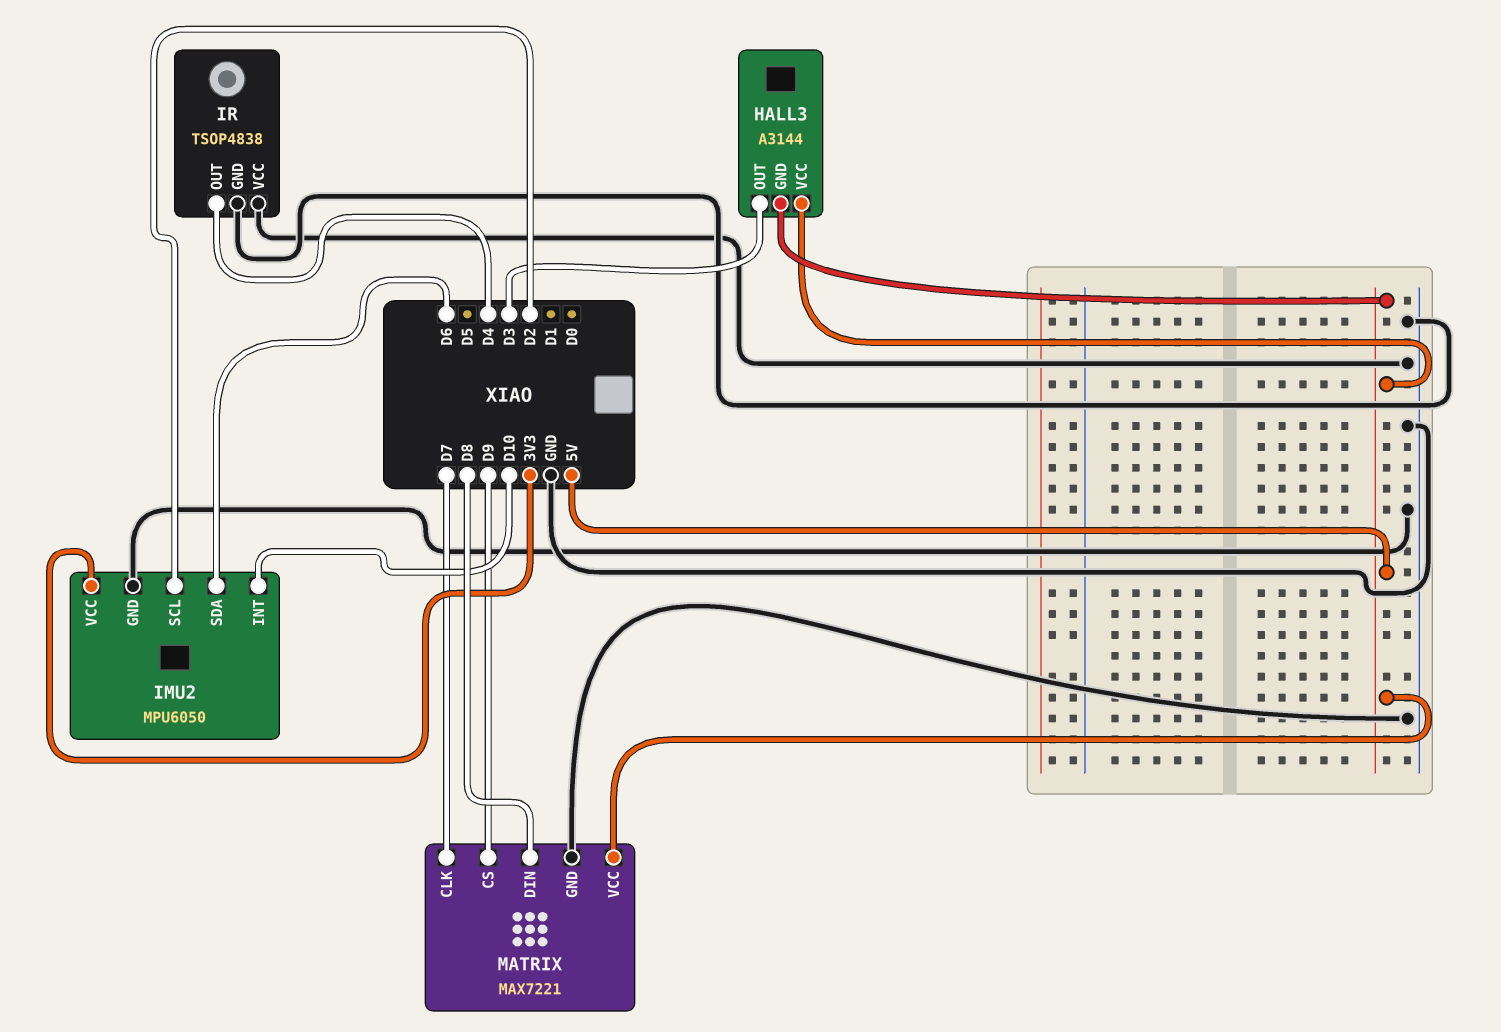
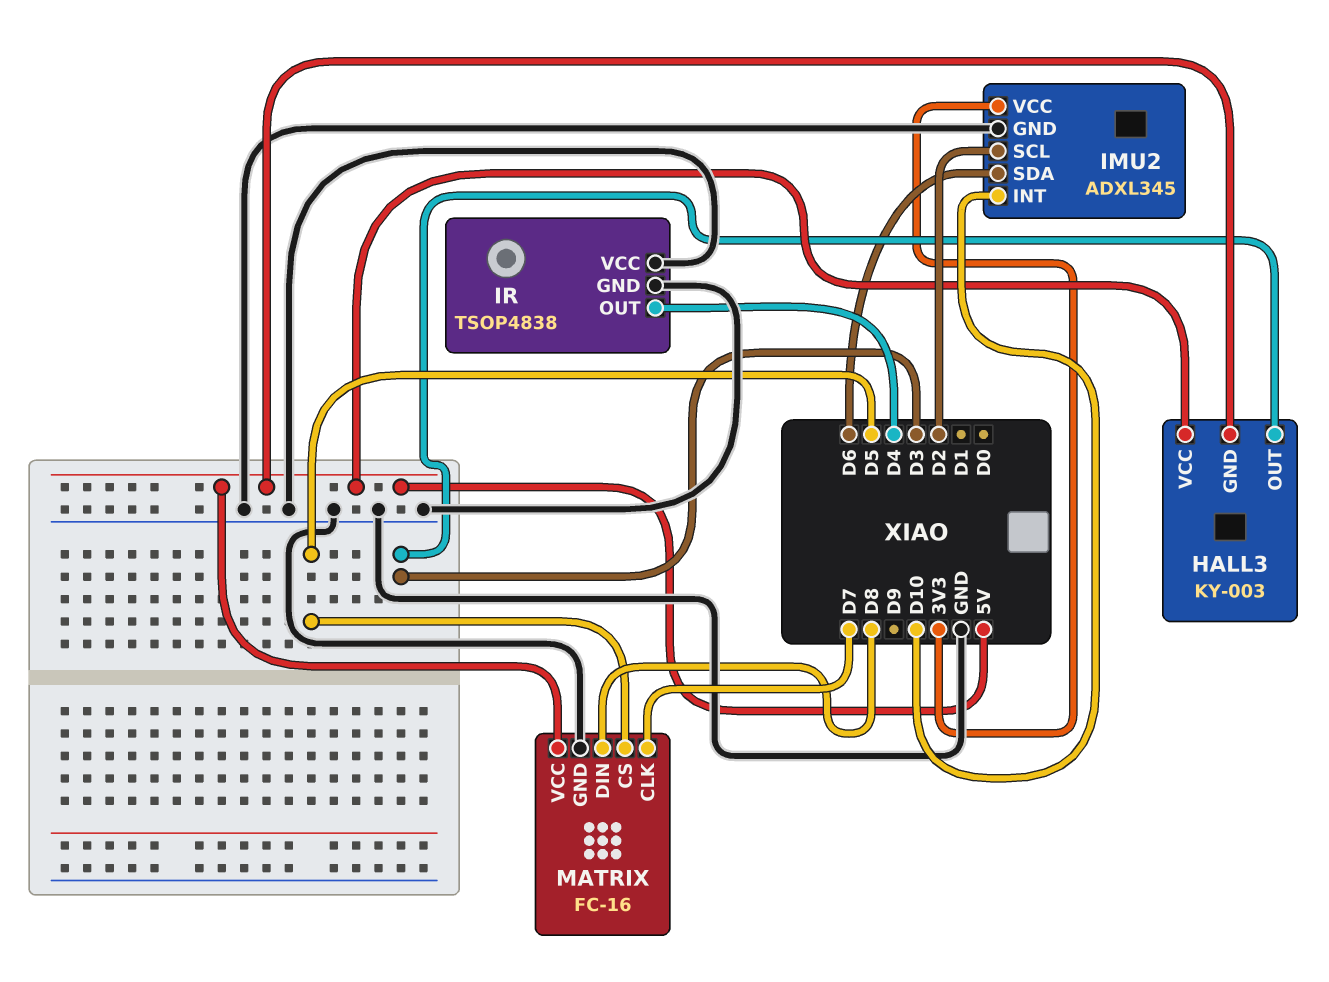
HALL3: A3144 -> KY-003
IMU2: MPU6050 -> ADXL345
MATRIX: MAX7221 -> FC-16
MATRIX pin CS: D9 -> D5

